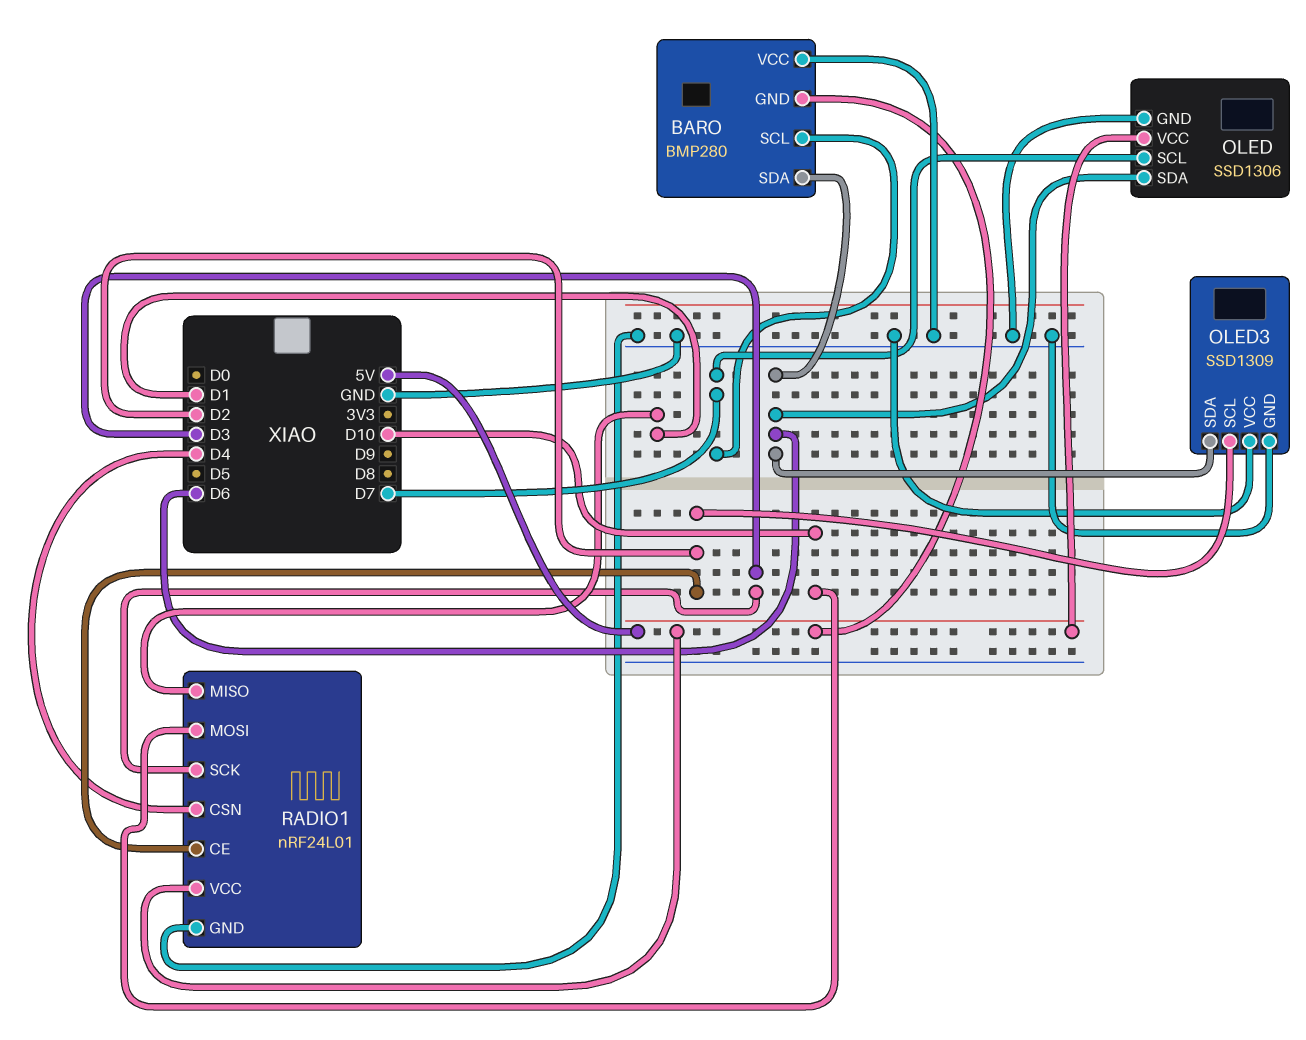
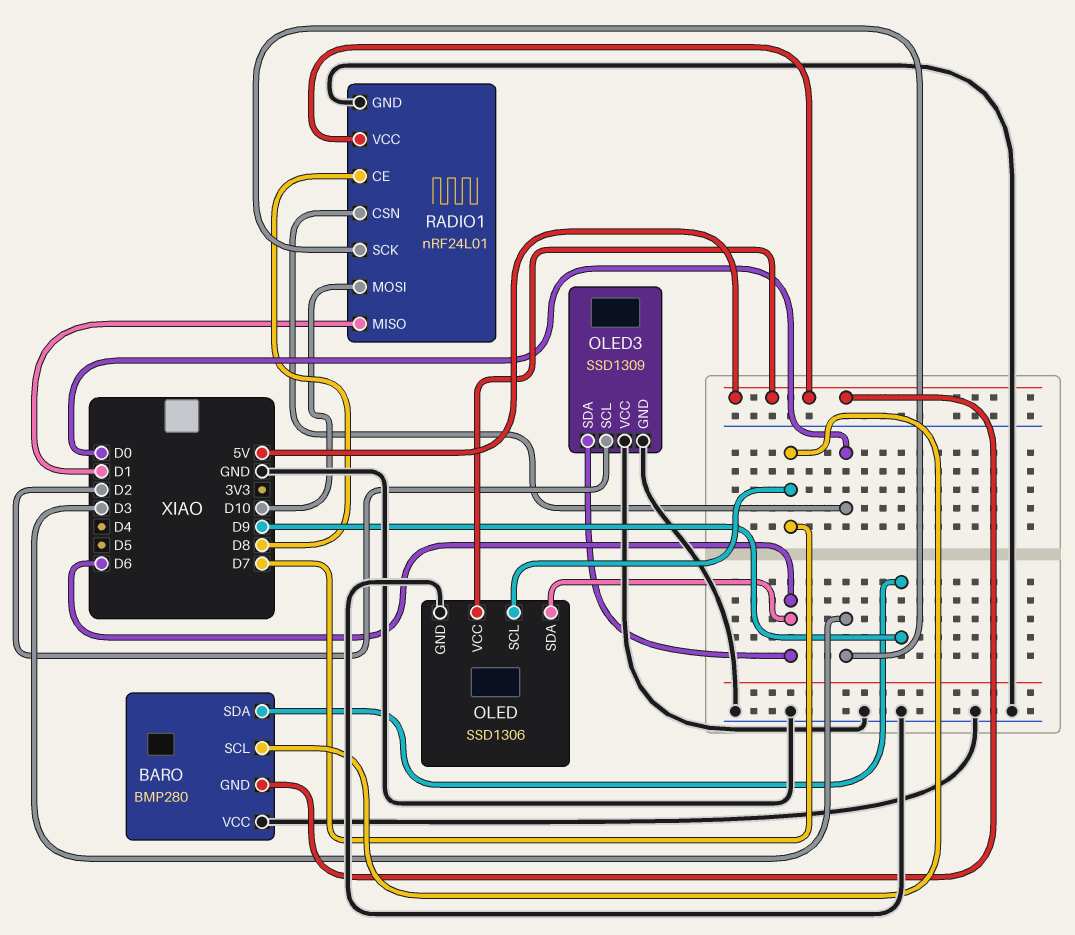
BARO pin SDA: D6 -> D9
RADIO1 pin CE: D2 -> D8
RADIO1 pin CSN: D4 -> D0

